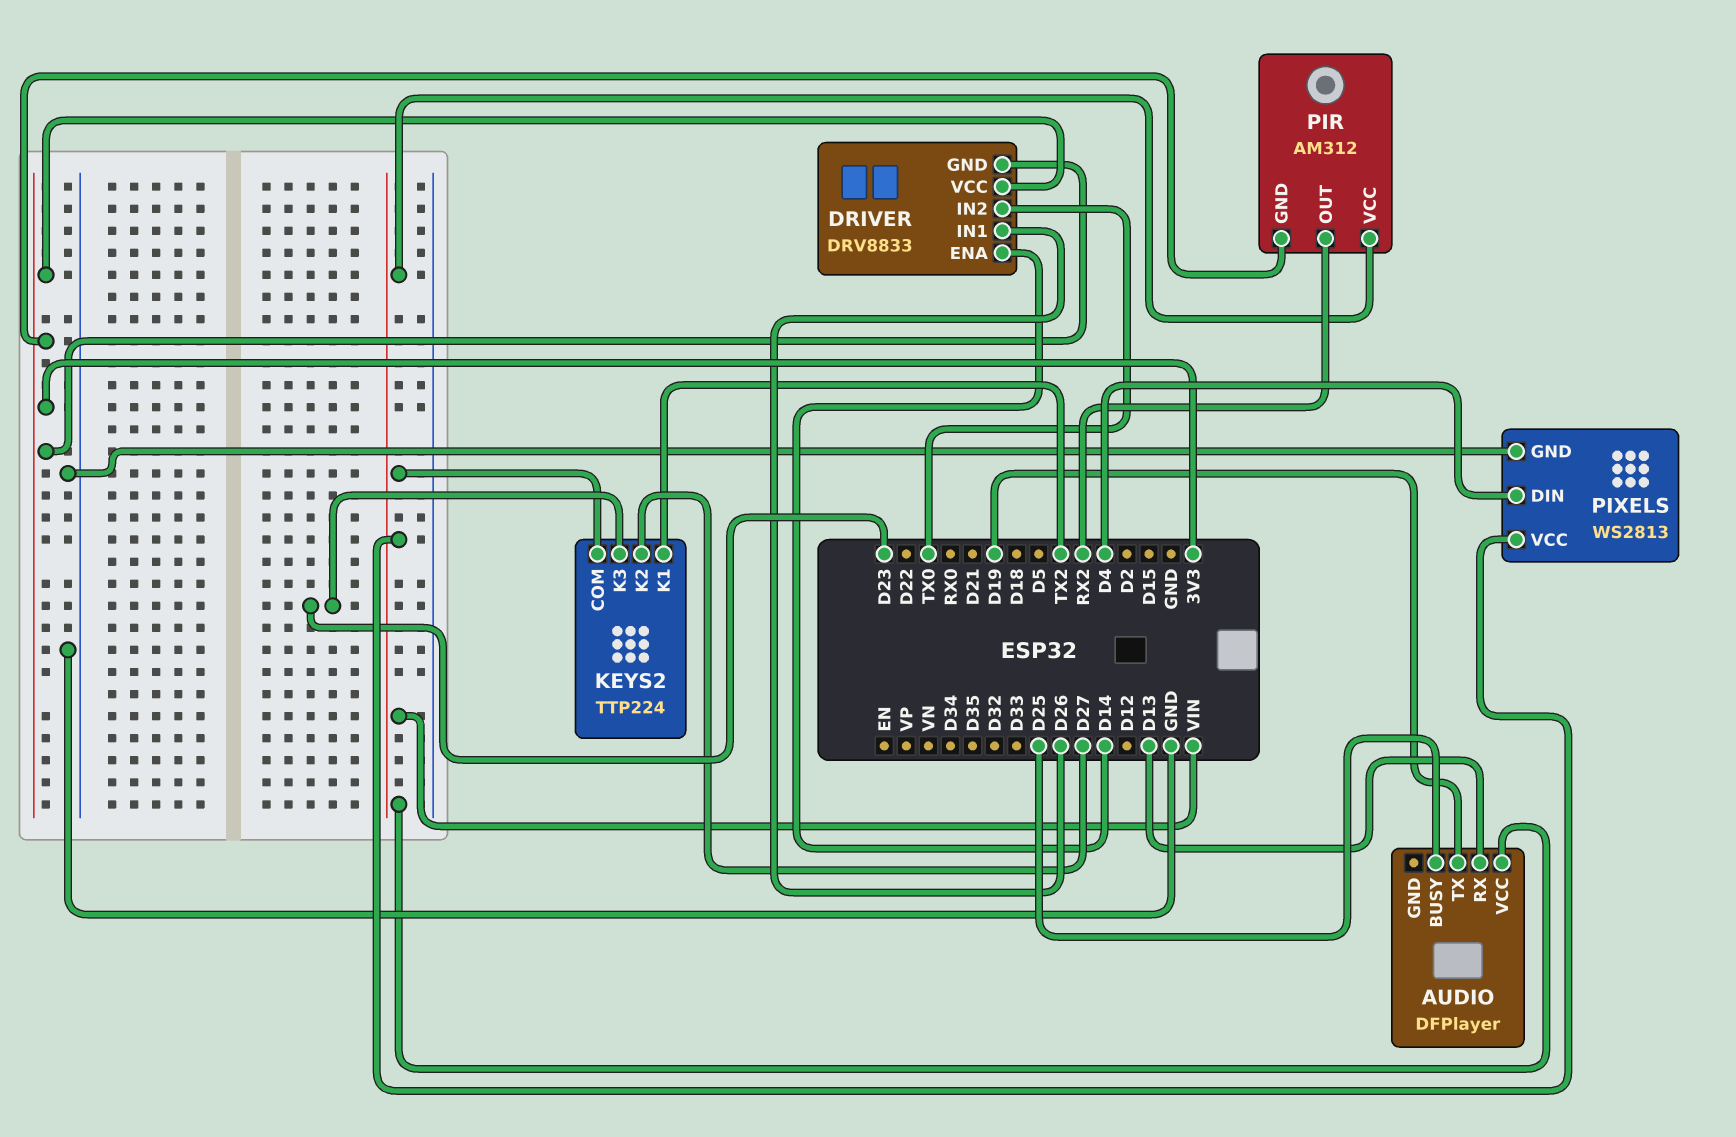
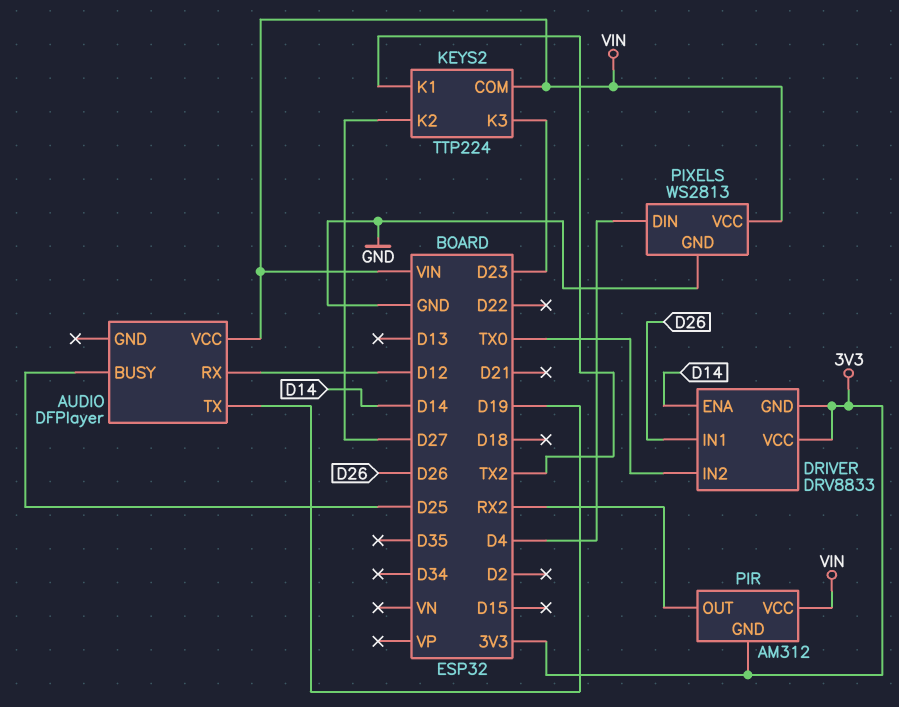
AUDIO pin RX: D13 -> D12

